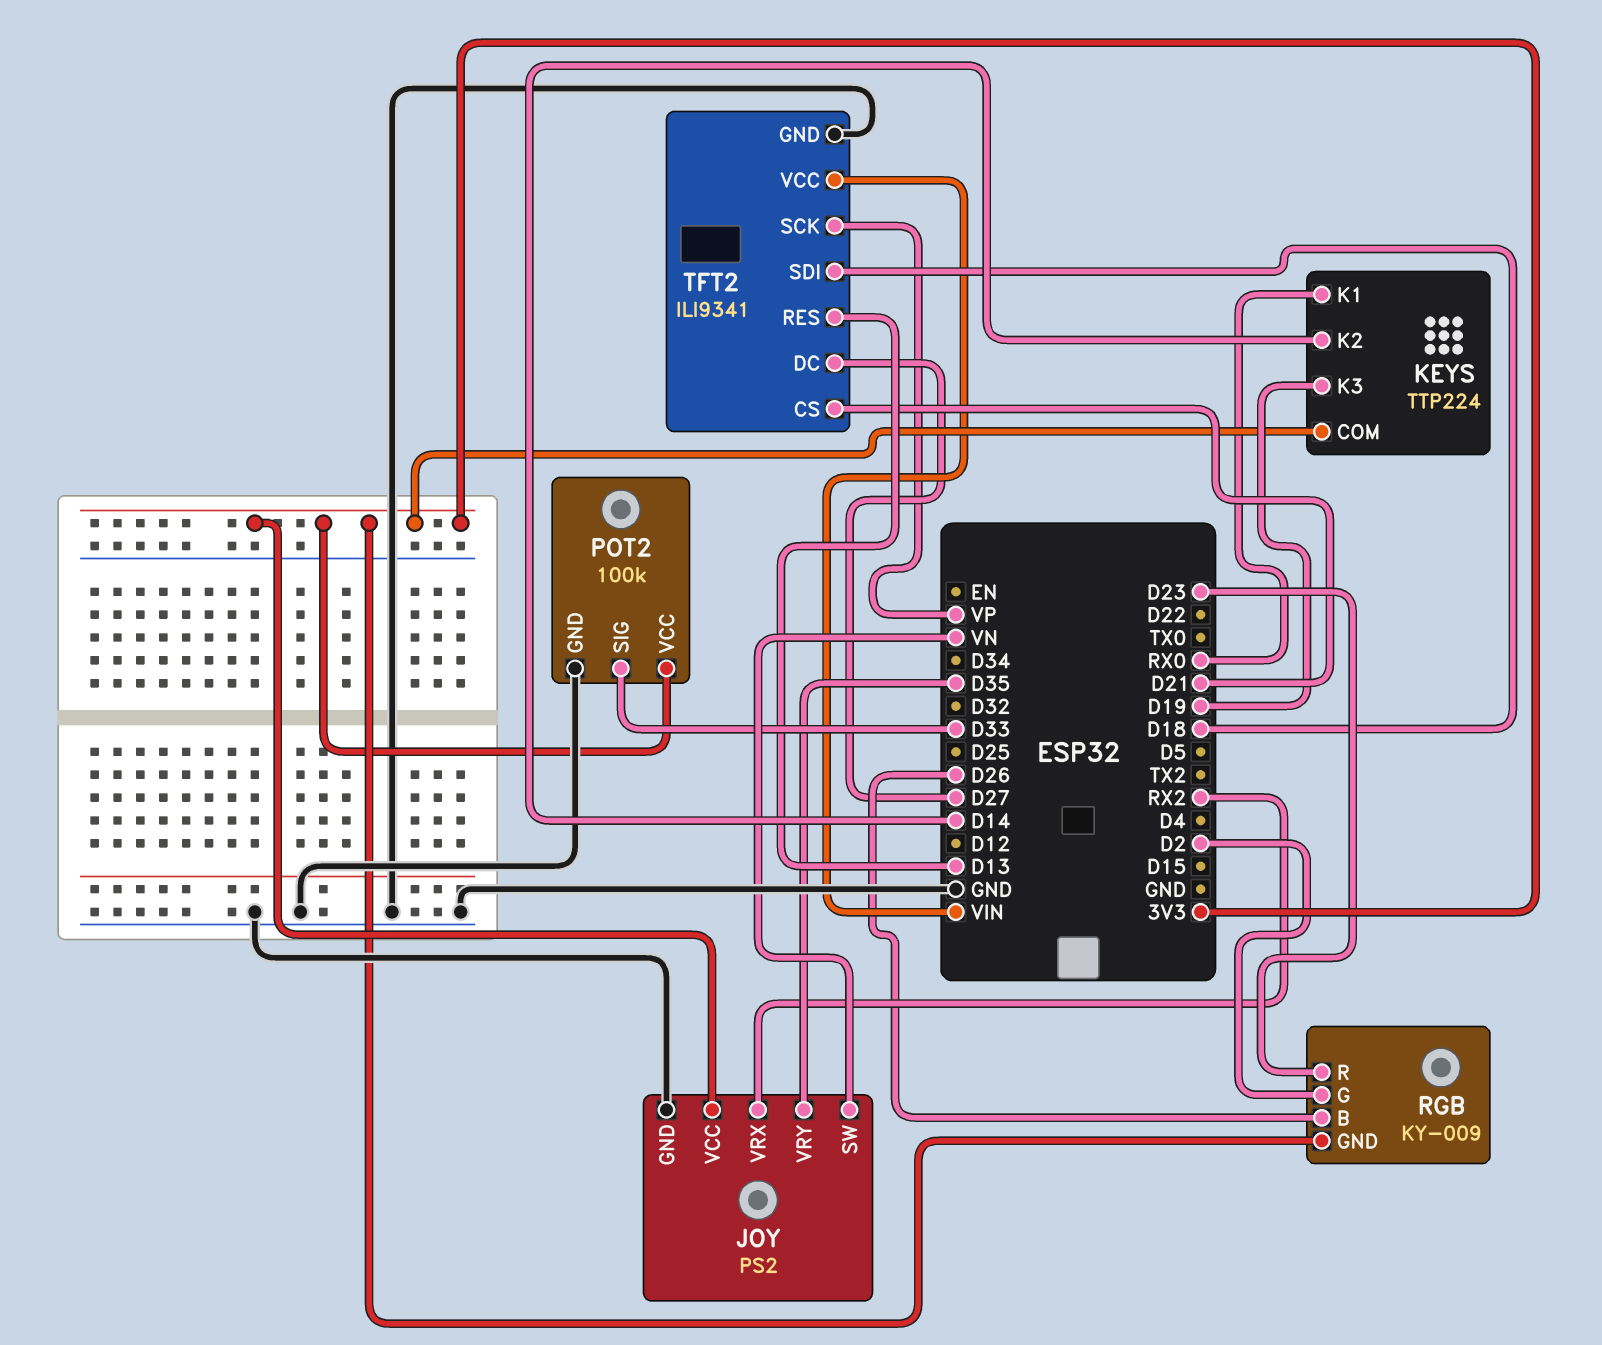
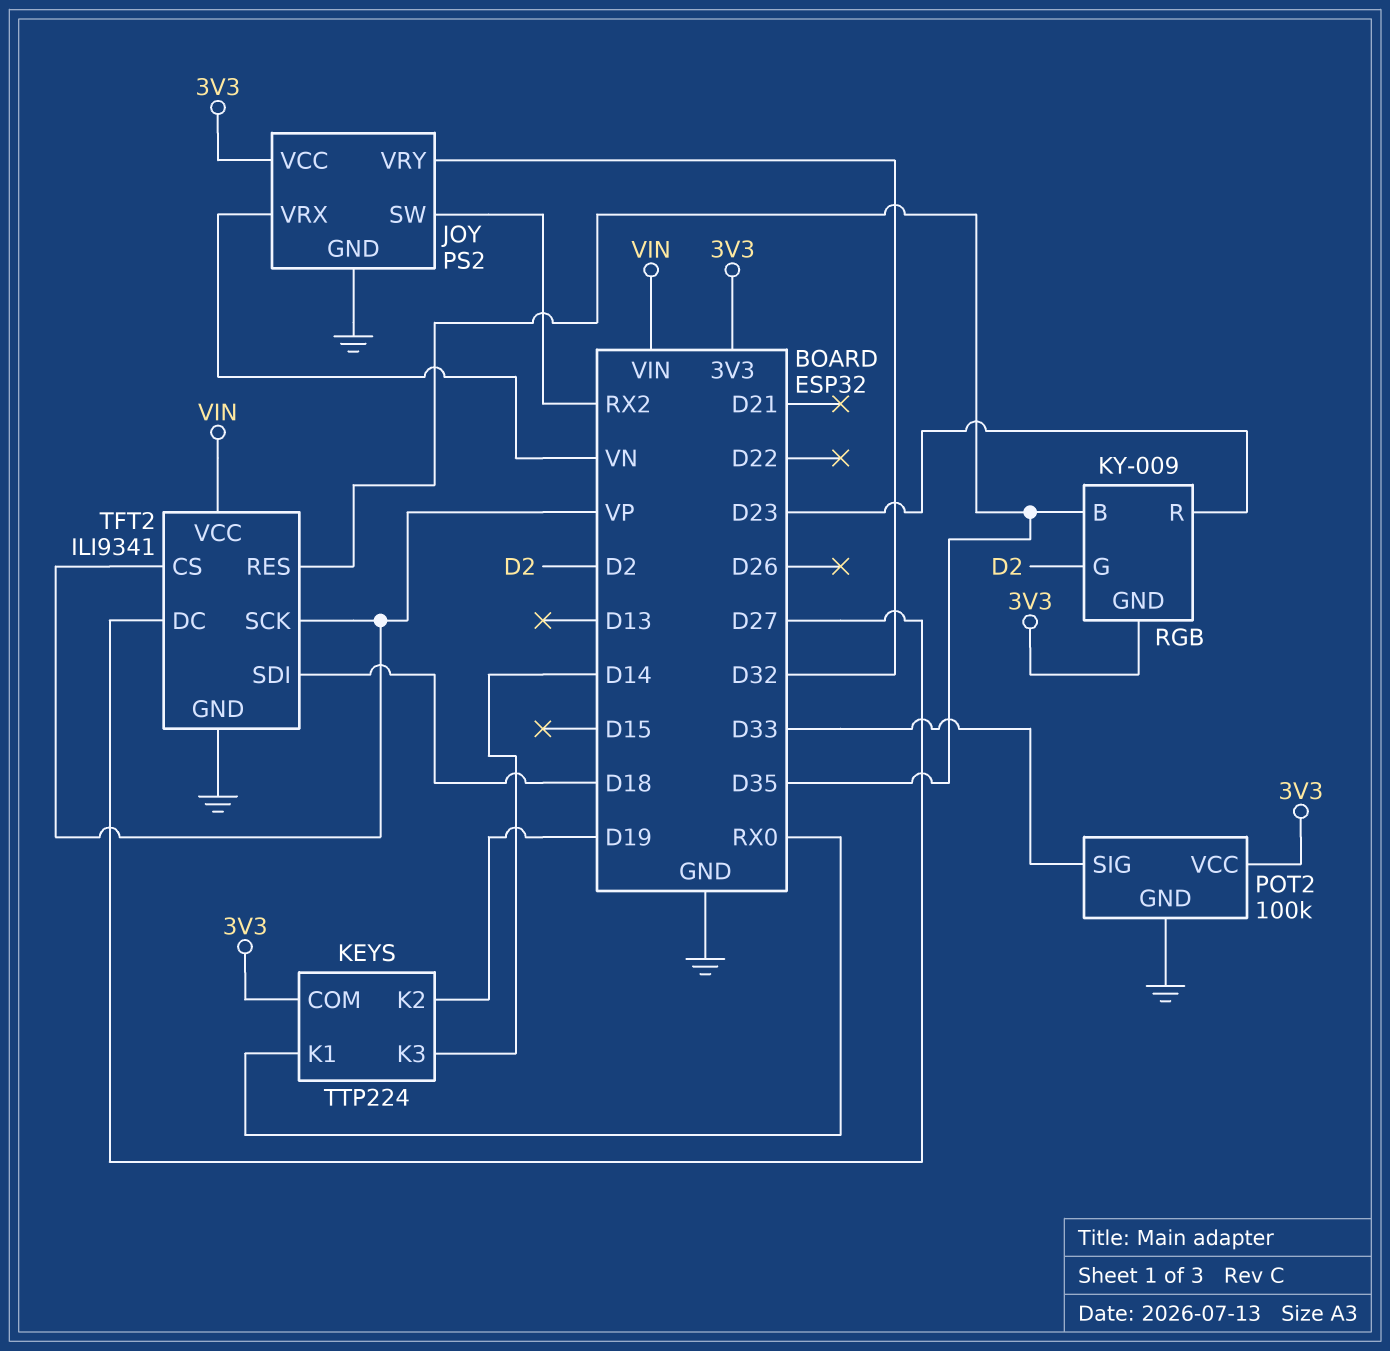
JOY pin SW: VN -> RX2
JOY pin VRX: RX2 -> VN
JOY pin VRY: D35 -> D32
KEYS pin K2: D14 -> D19
KEYS pin K3: D19 -> D14
RGB pin B: D26 -> D35
TFT2 pin CS: D21 -> VP
TFT2 pin RES: D13 -> D35

